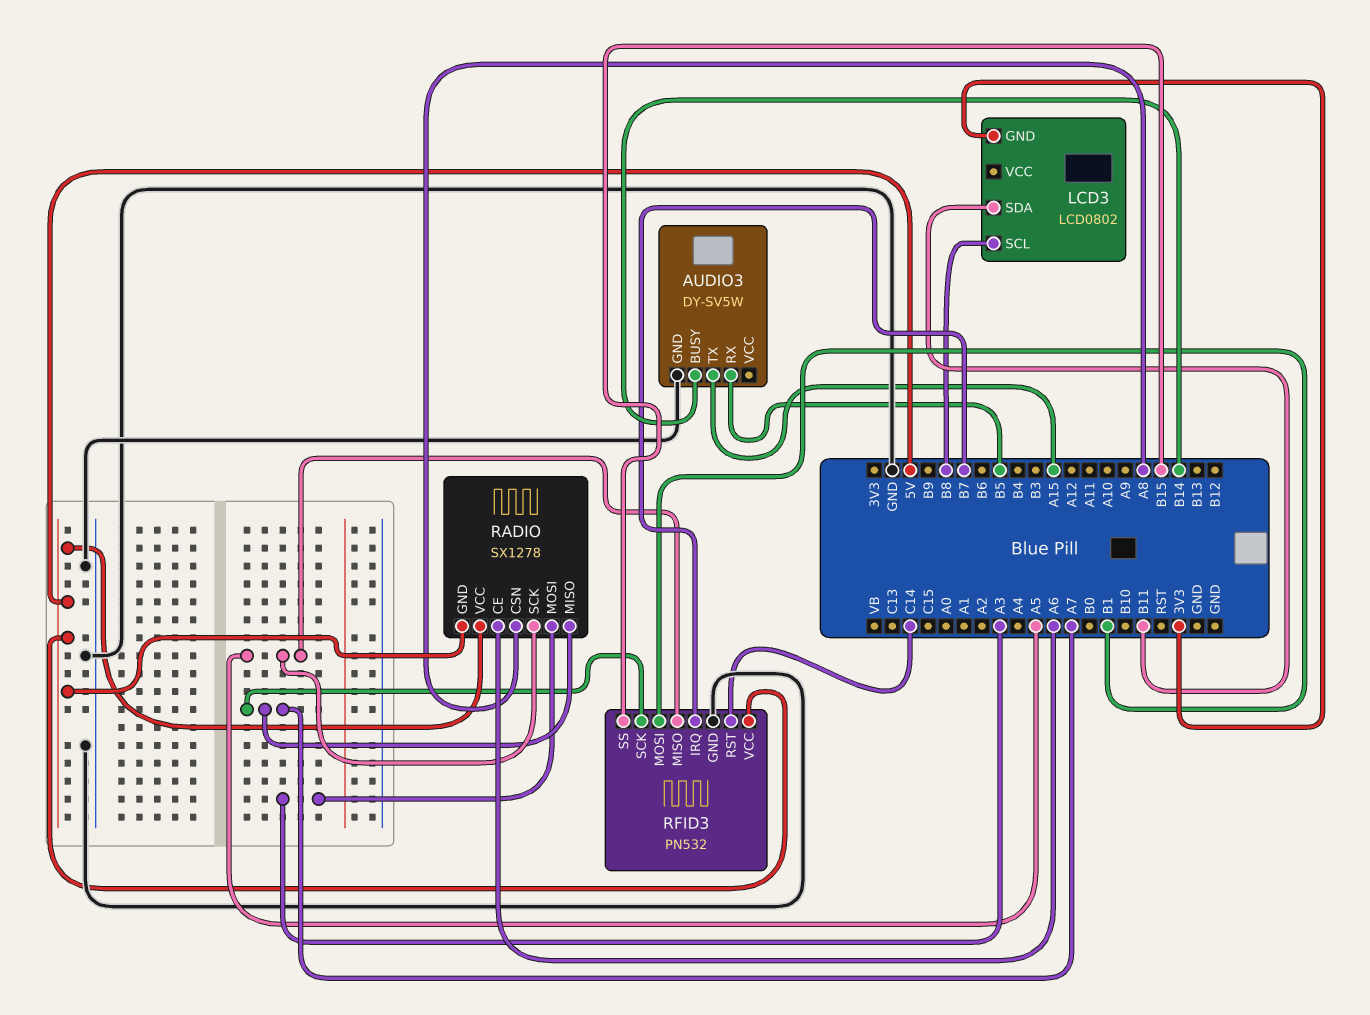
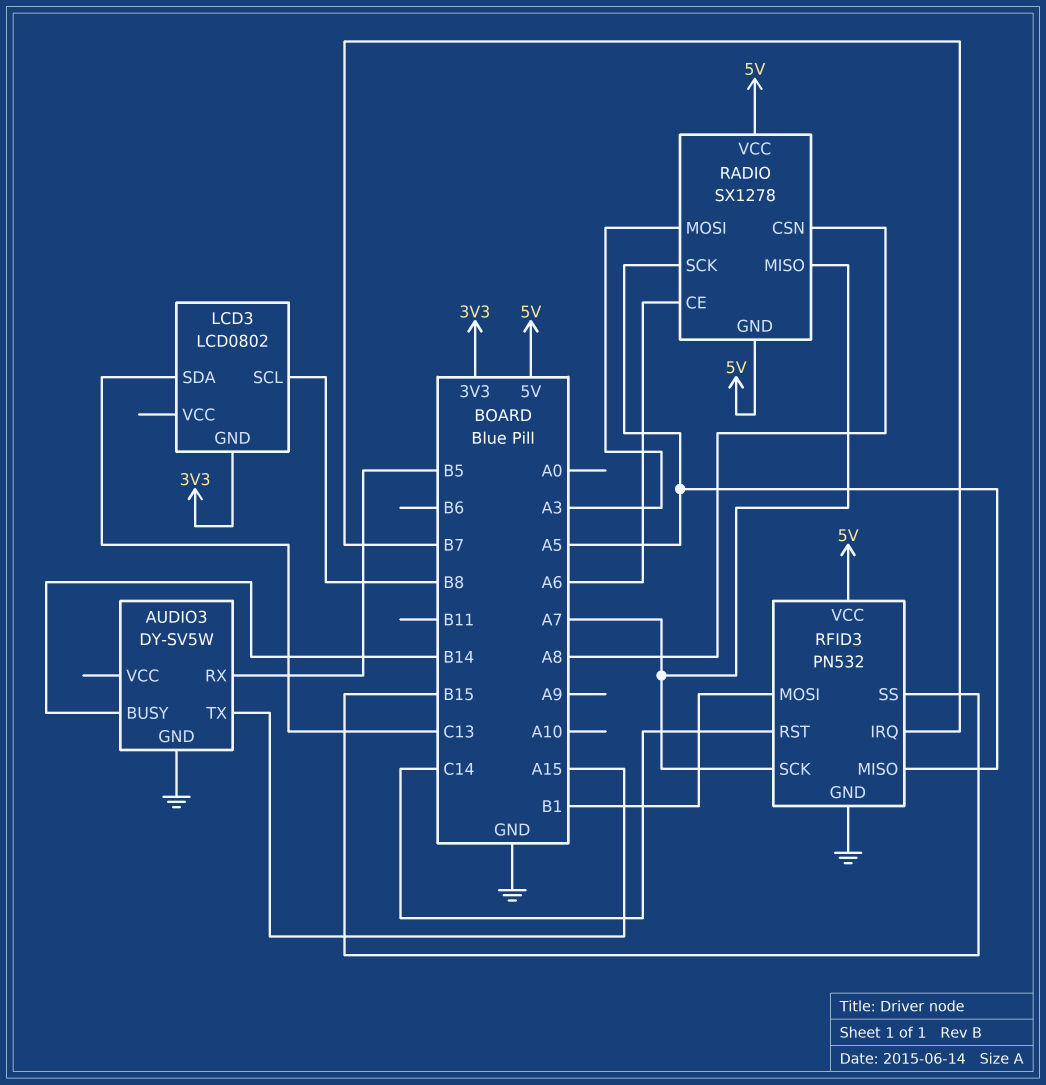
LCD3 pin SDA: B11 -> C13

